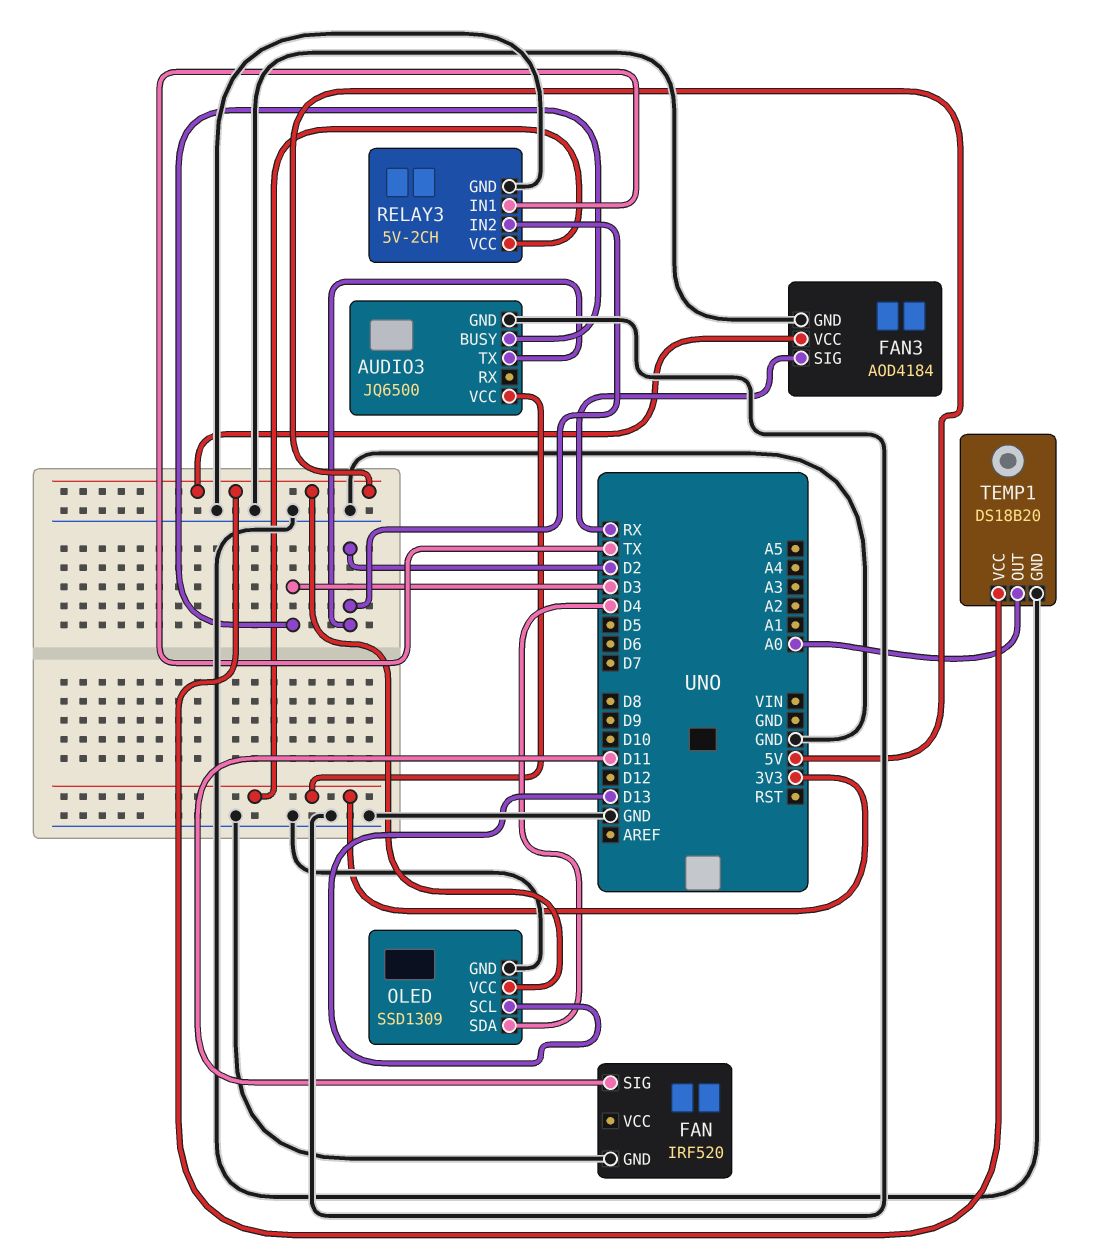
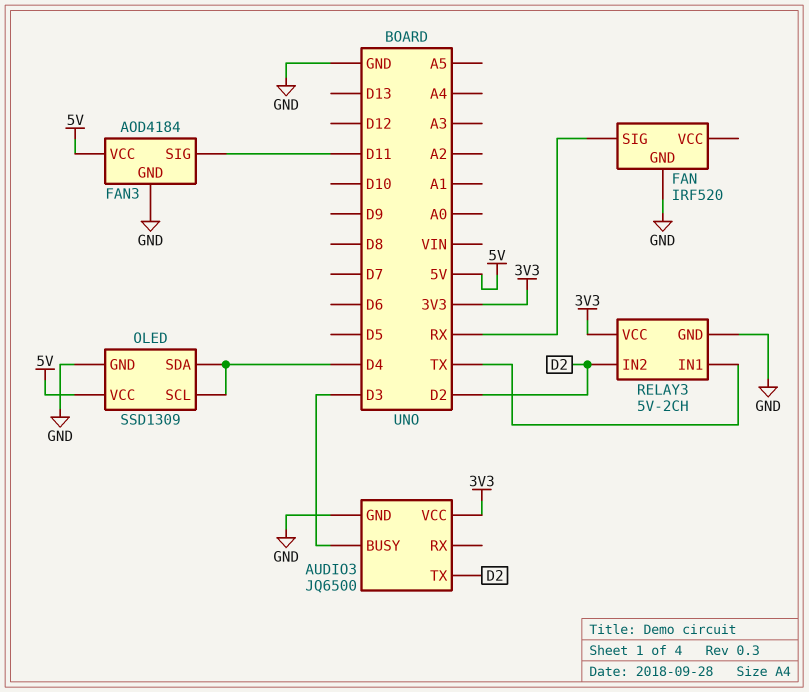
FAN pin SIG: D11 -> RX
FAN3 pin SIG: RX -> D11
OLED pin SCL: D13 -> D4
TEMP1: DS18B20 -> none
TEMP1 pin GND: GND -> none
TEMP1 pin OUT: A0 -> none
TEMP1 pin VCC: 5V -> none

